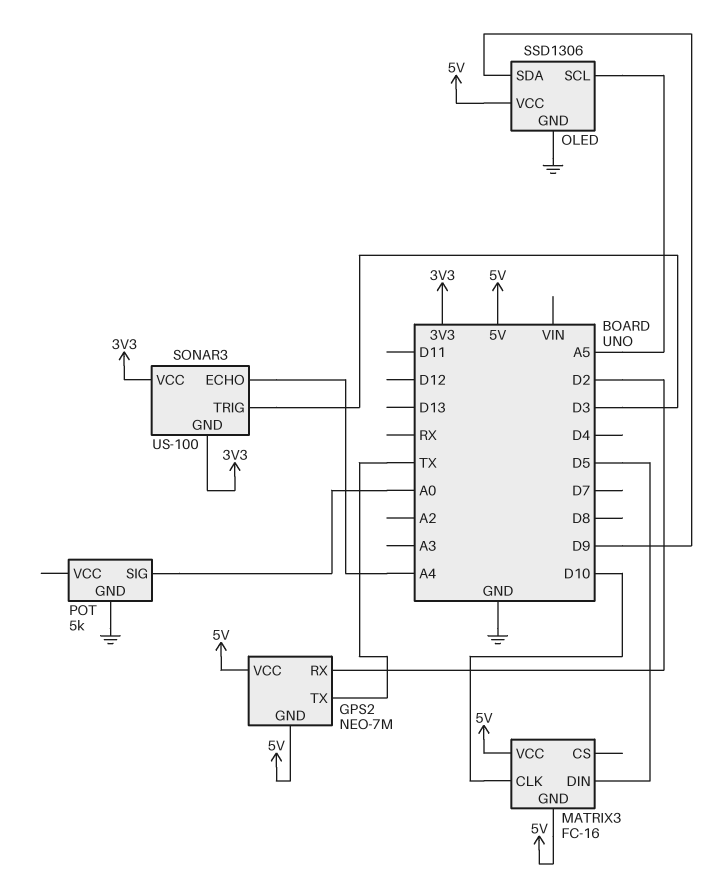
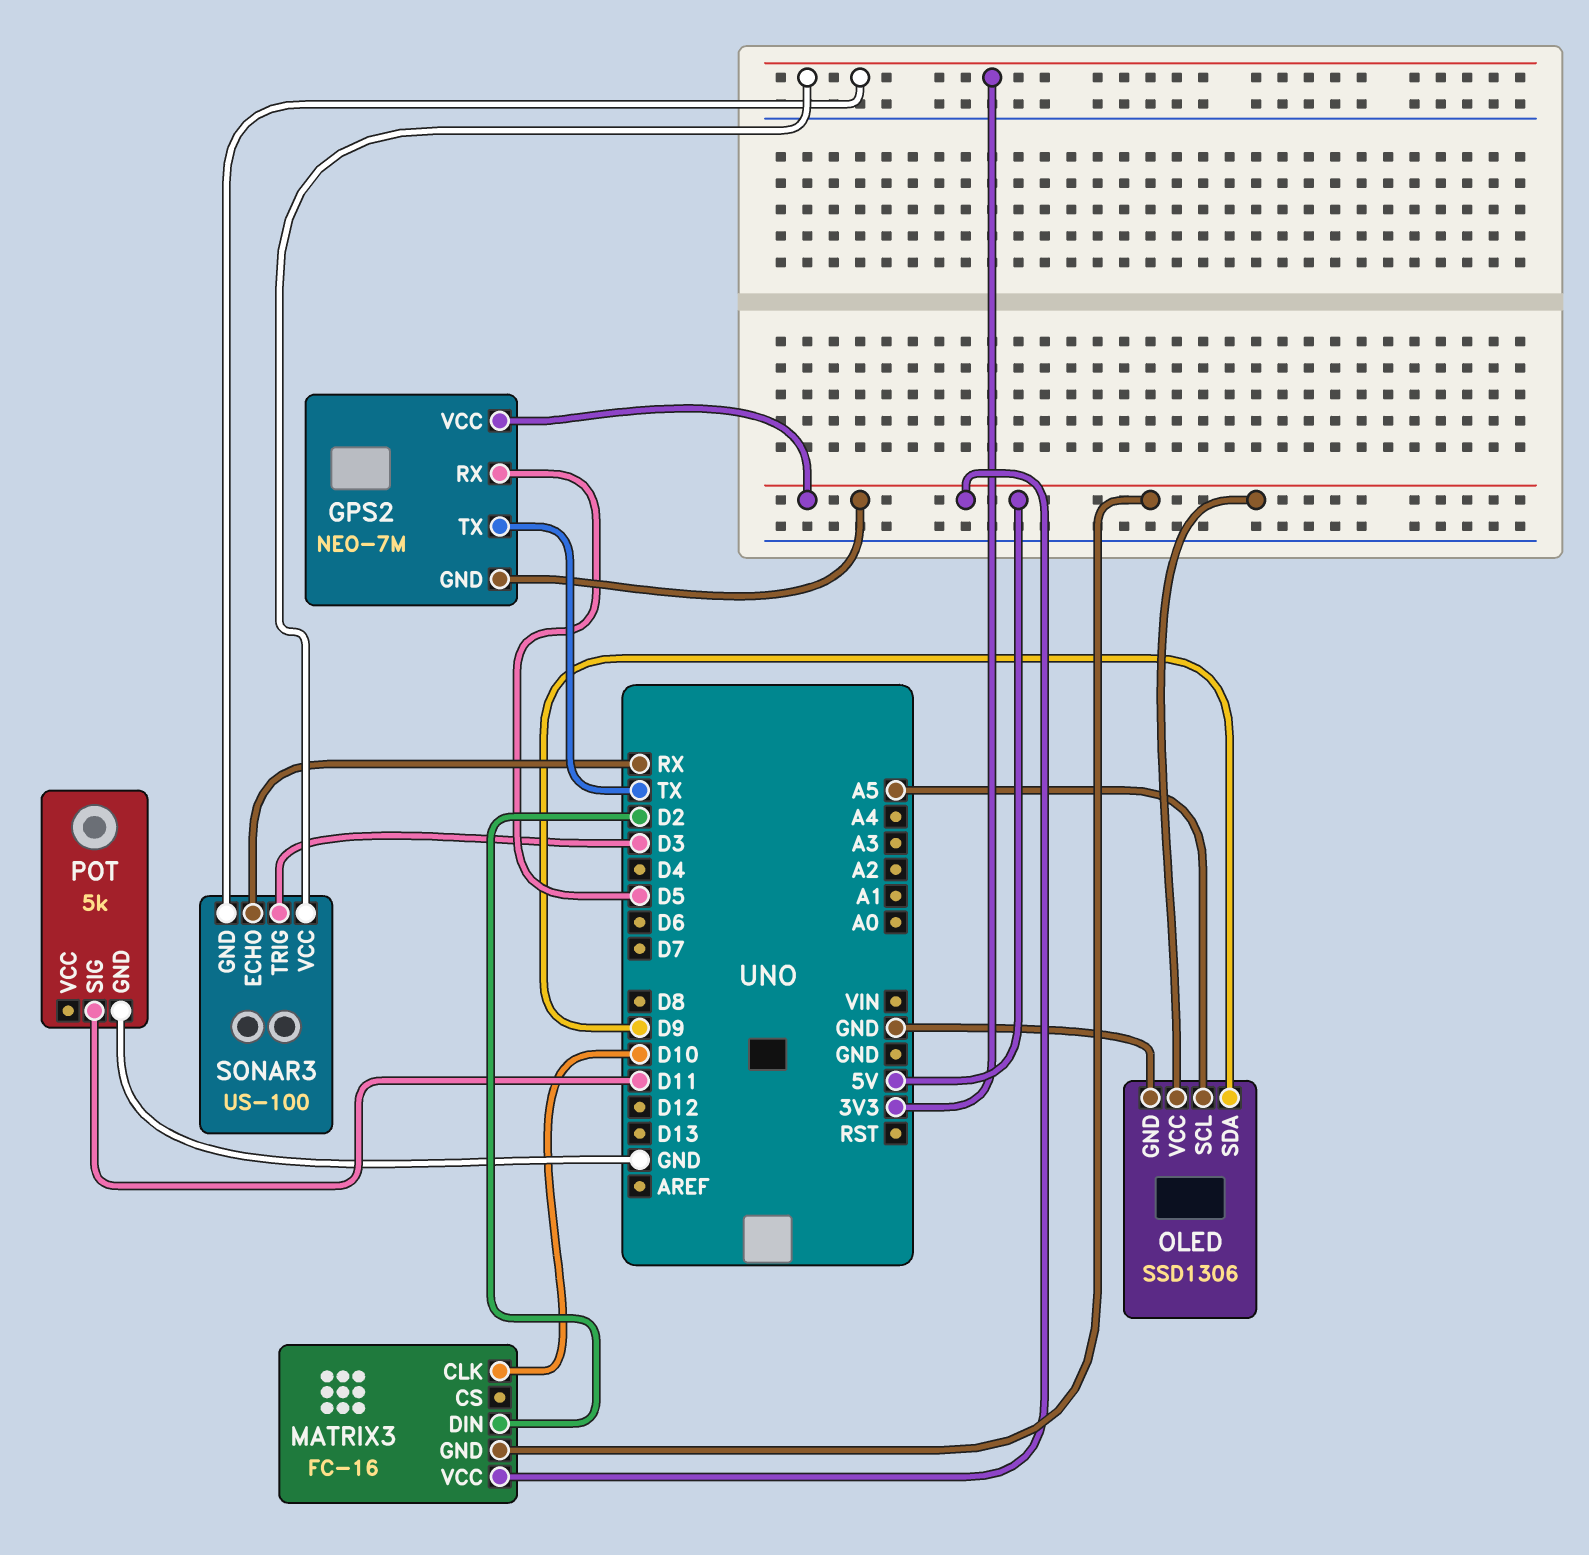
GPS2 pin RX: D2 -> D5
MATRIX3 pin DIN: D5 -> D2
POT pin SIG: A0 -> D11
SONAR3 pin ECHO: A4 -> RX

